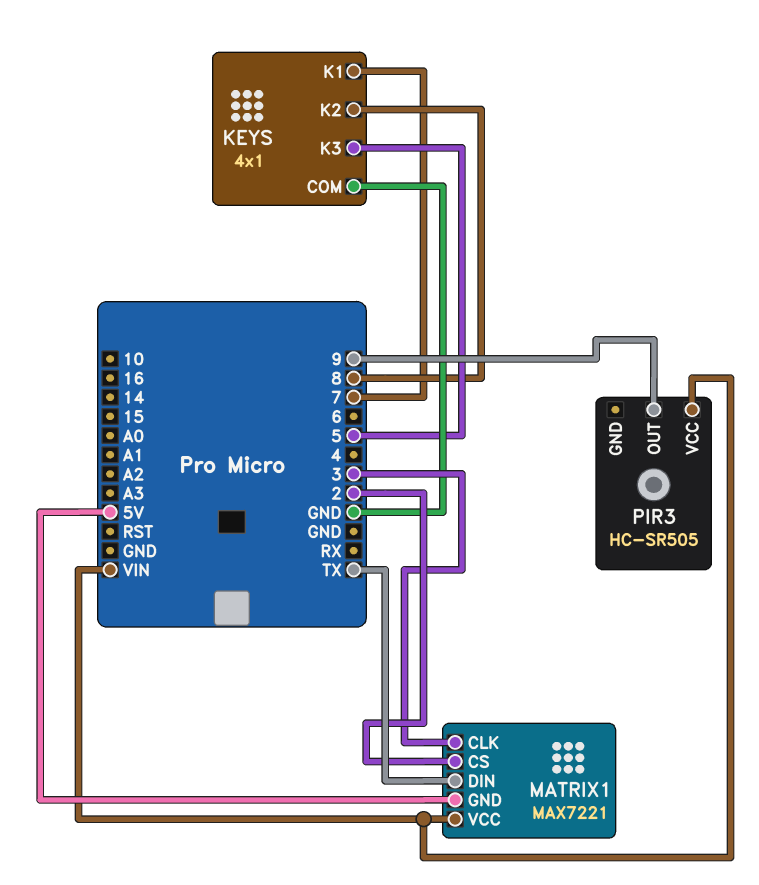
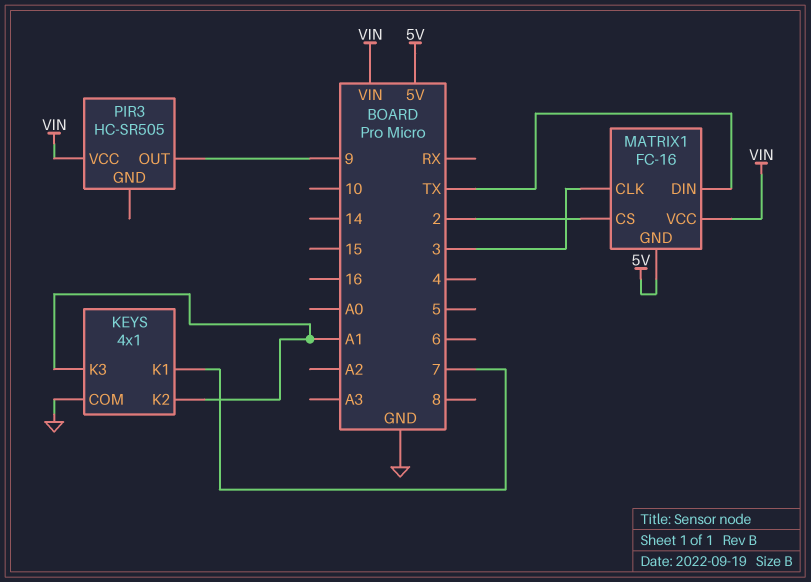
KEYS pin K2: 8 -> A1
KEYS pin K3: 5 -> A1
MATRIX1: MAX7221 -> FC-16

